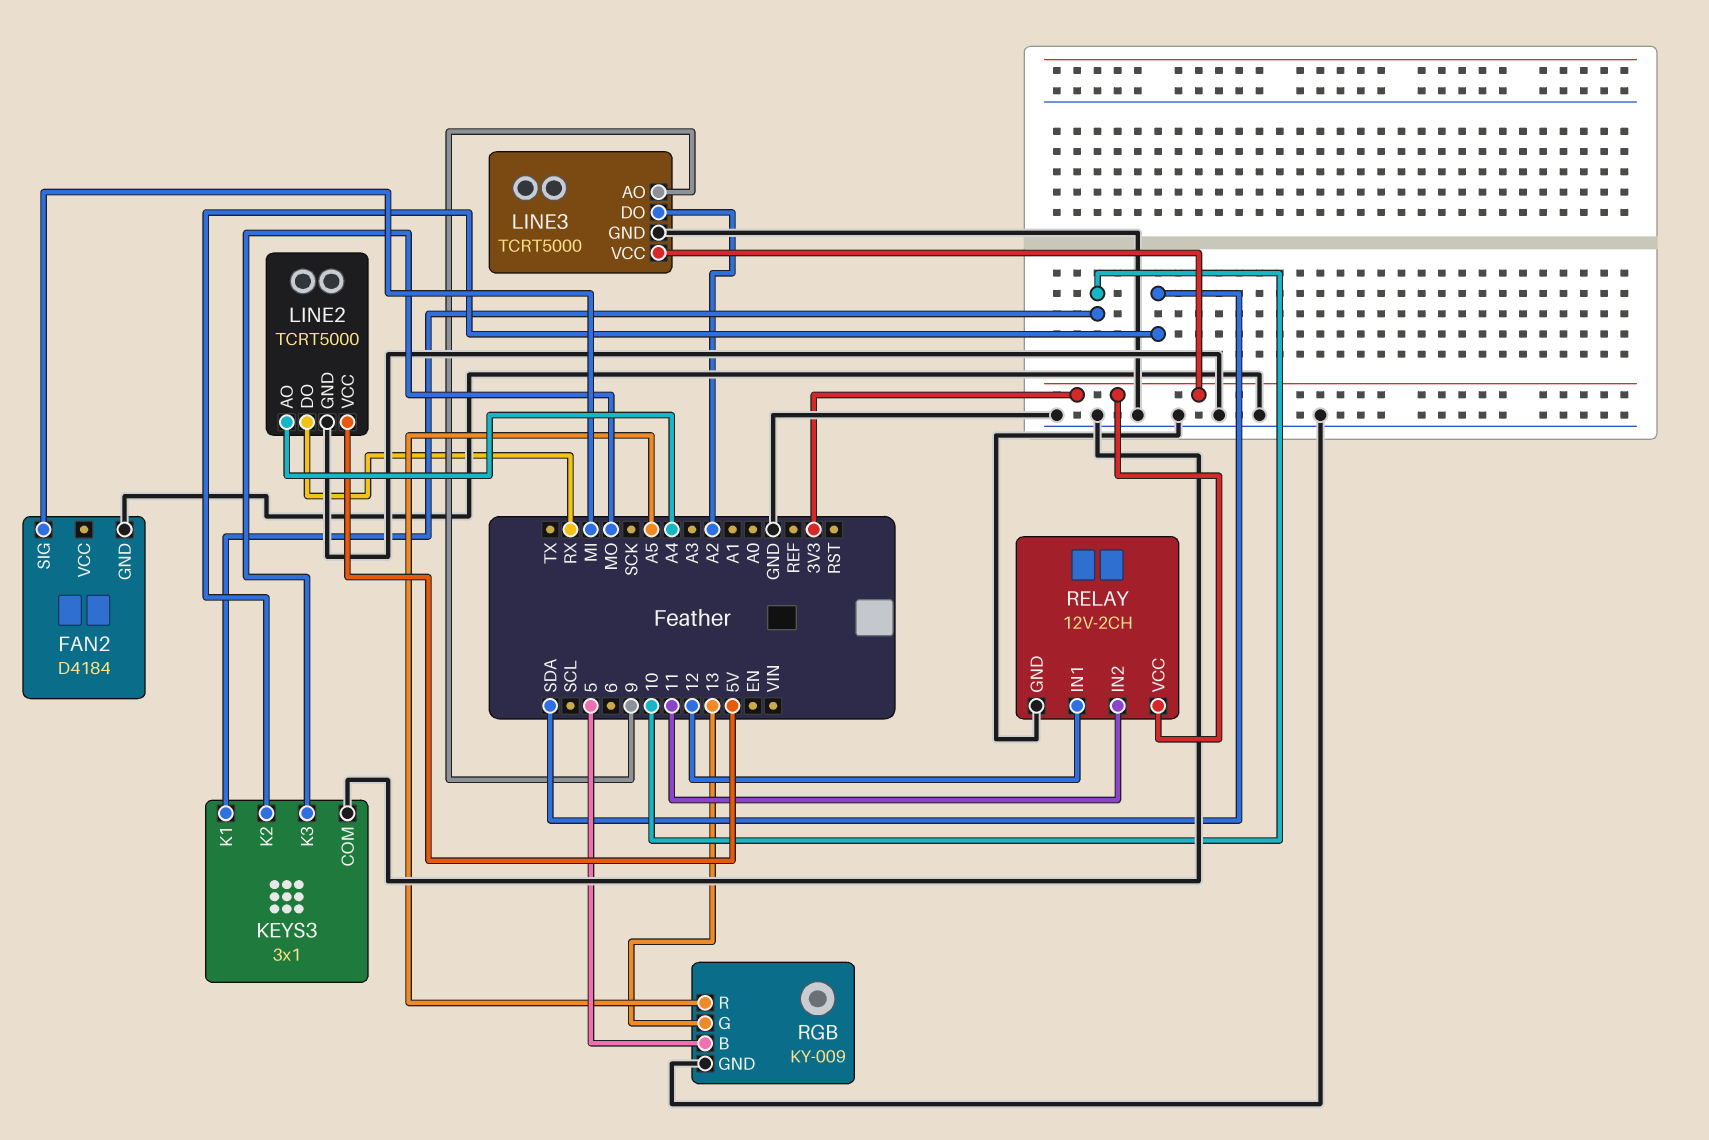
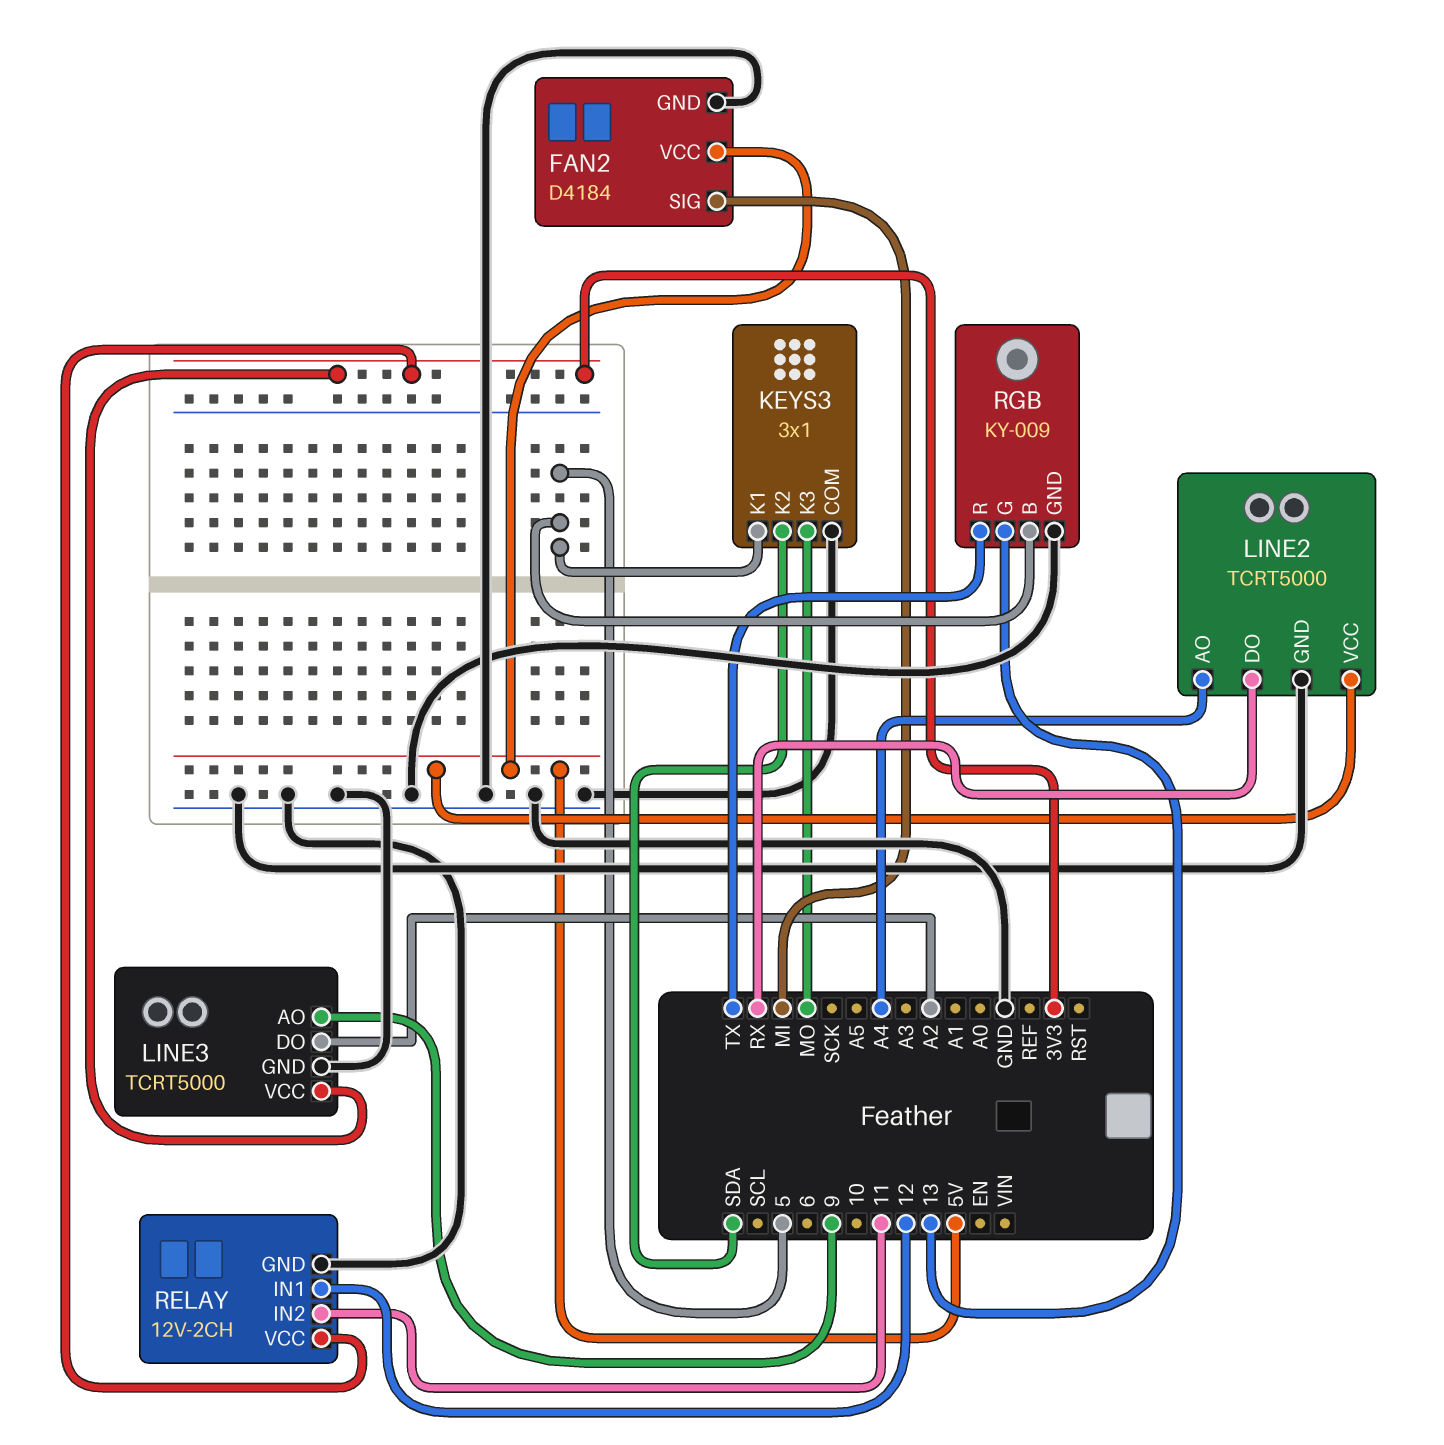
FAN2 pin VCC: none -> 5V
KEYS3 pin K1: 10 -> 5
RGB pin R: A5 -> TX

